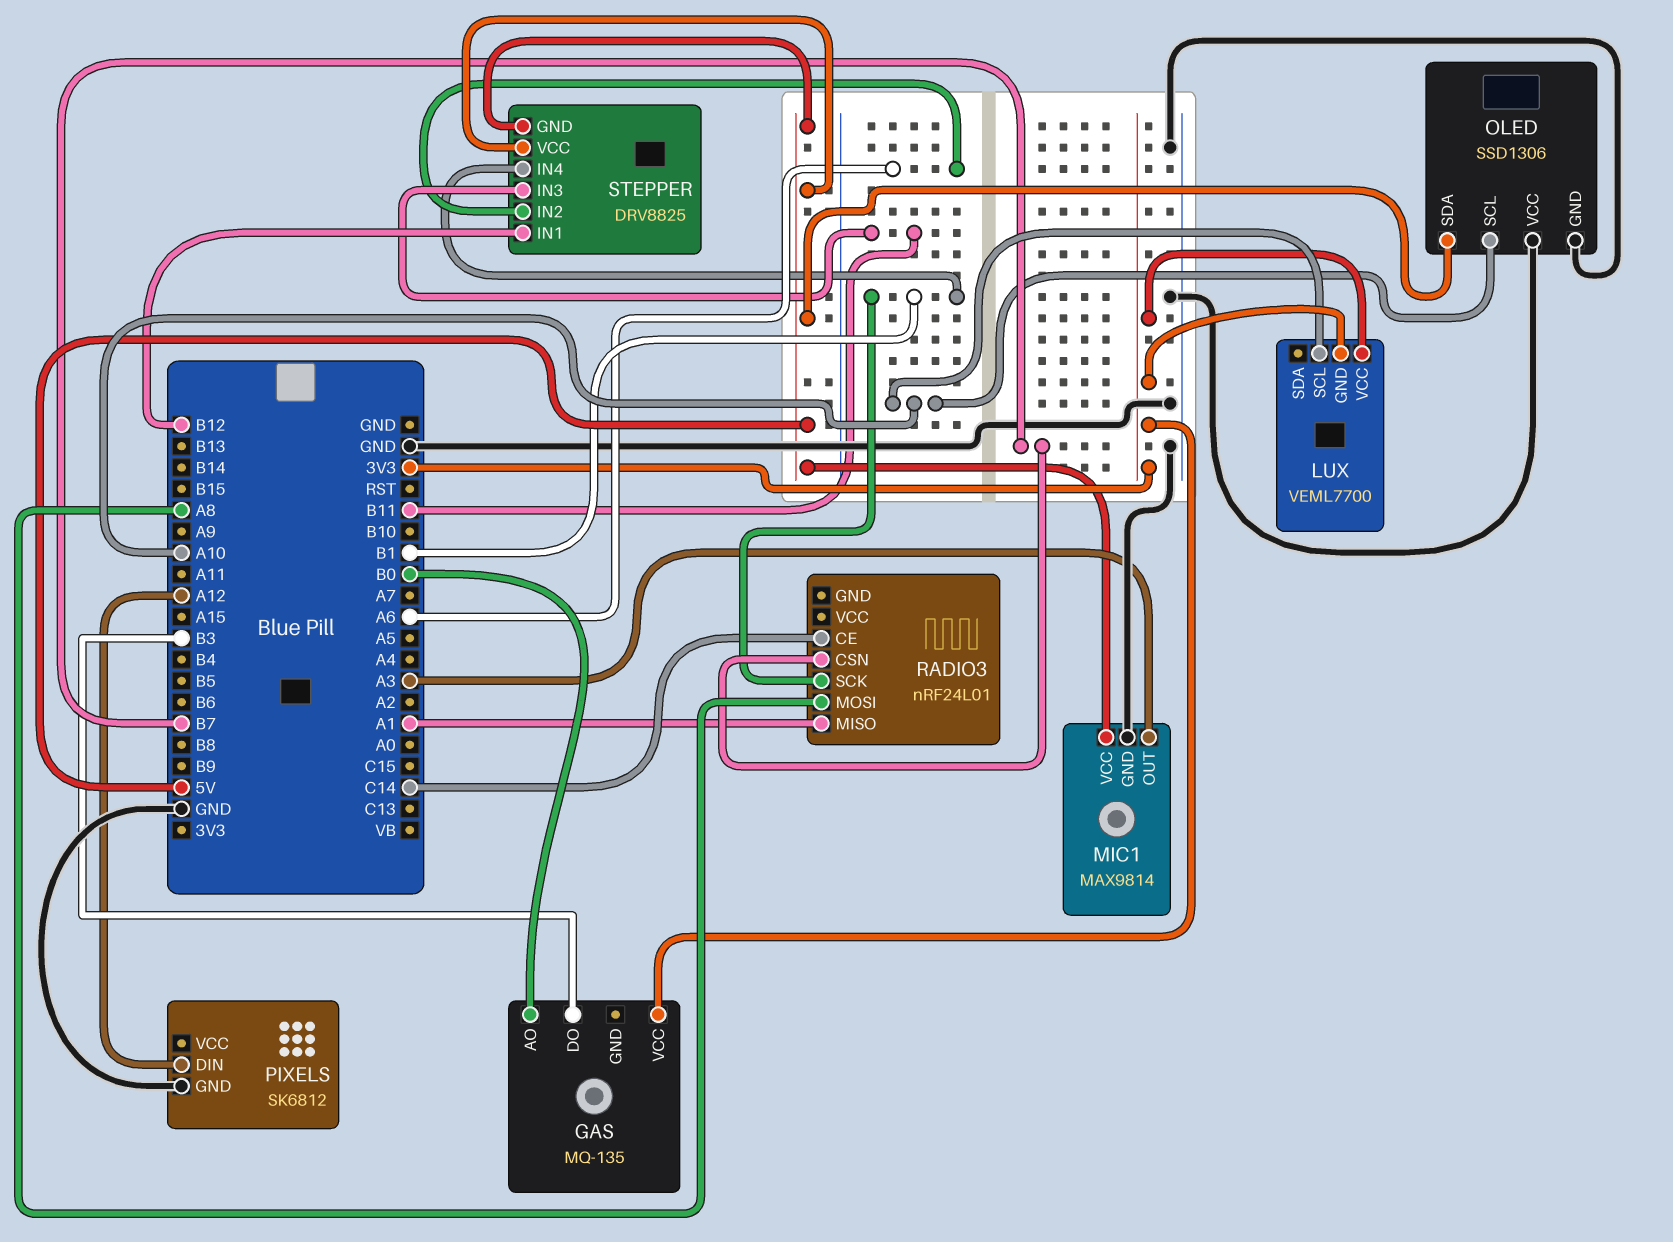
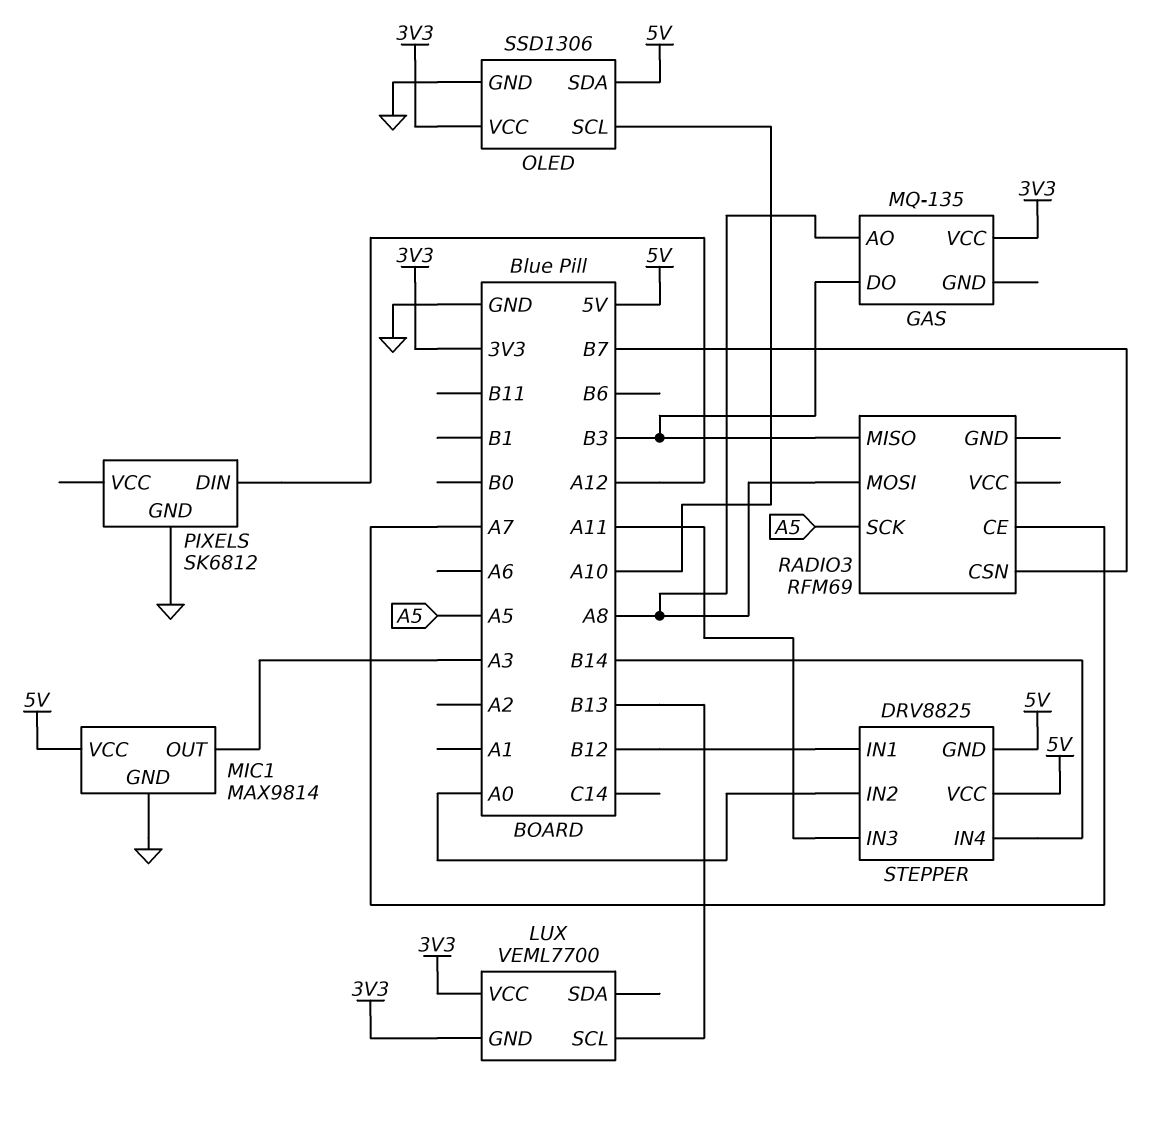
GAS pin AO: B0 -> A8
LUX pin SCL: A10 -> B13
OLED pin VCC: GND -> 3V3
RADIO3: nRF24L01 -> RFM69
RADIO3 pin CE: C14 -> A7
RADIO3 pin MISO: A1 -> B3
RADIO3 pin SCK: B1 -> A5
STEPPER pin IN2: A6 -> A0
STEPPER pin IN3: B11 -> A11
STEPPER pin IN4: B1 -> B14

